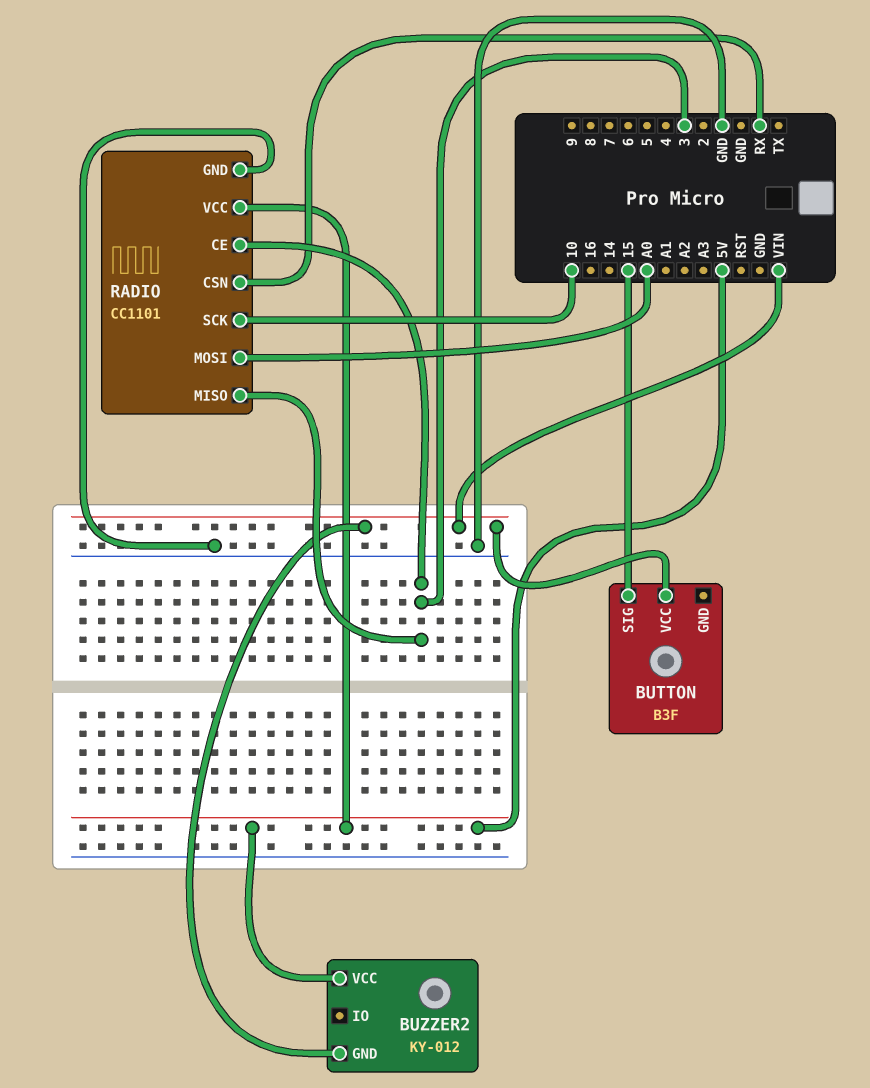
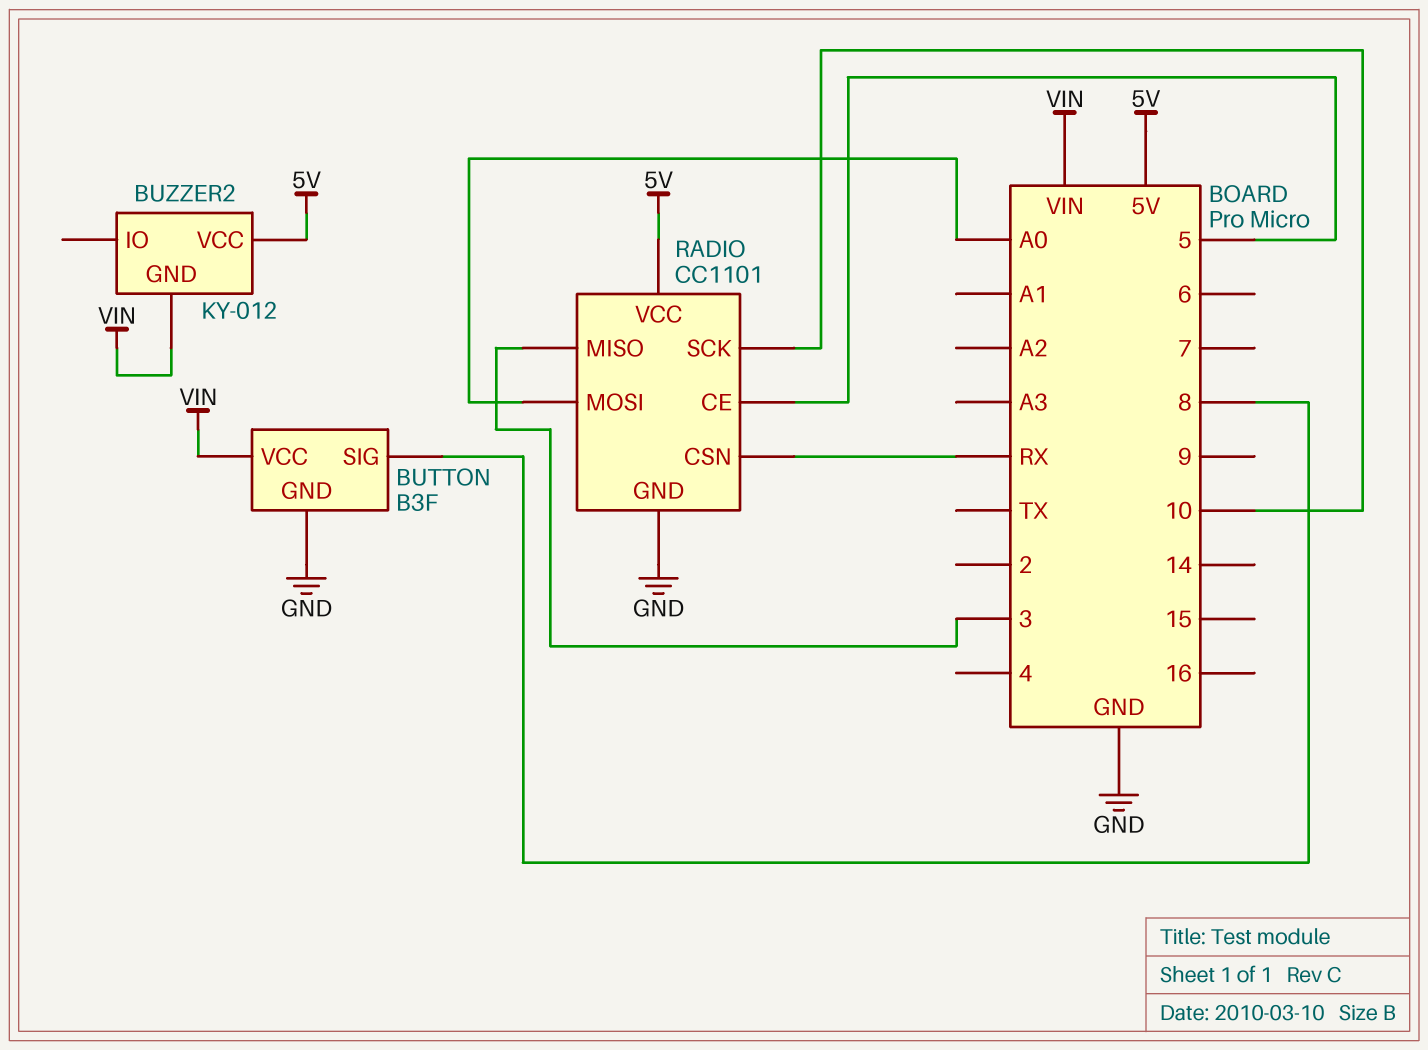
BUTTON pin GND: none -> GND
BUTTON pin SIG: 15 -> 8
RADIO pin CE: 3 -> 5

